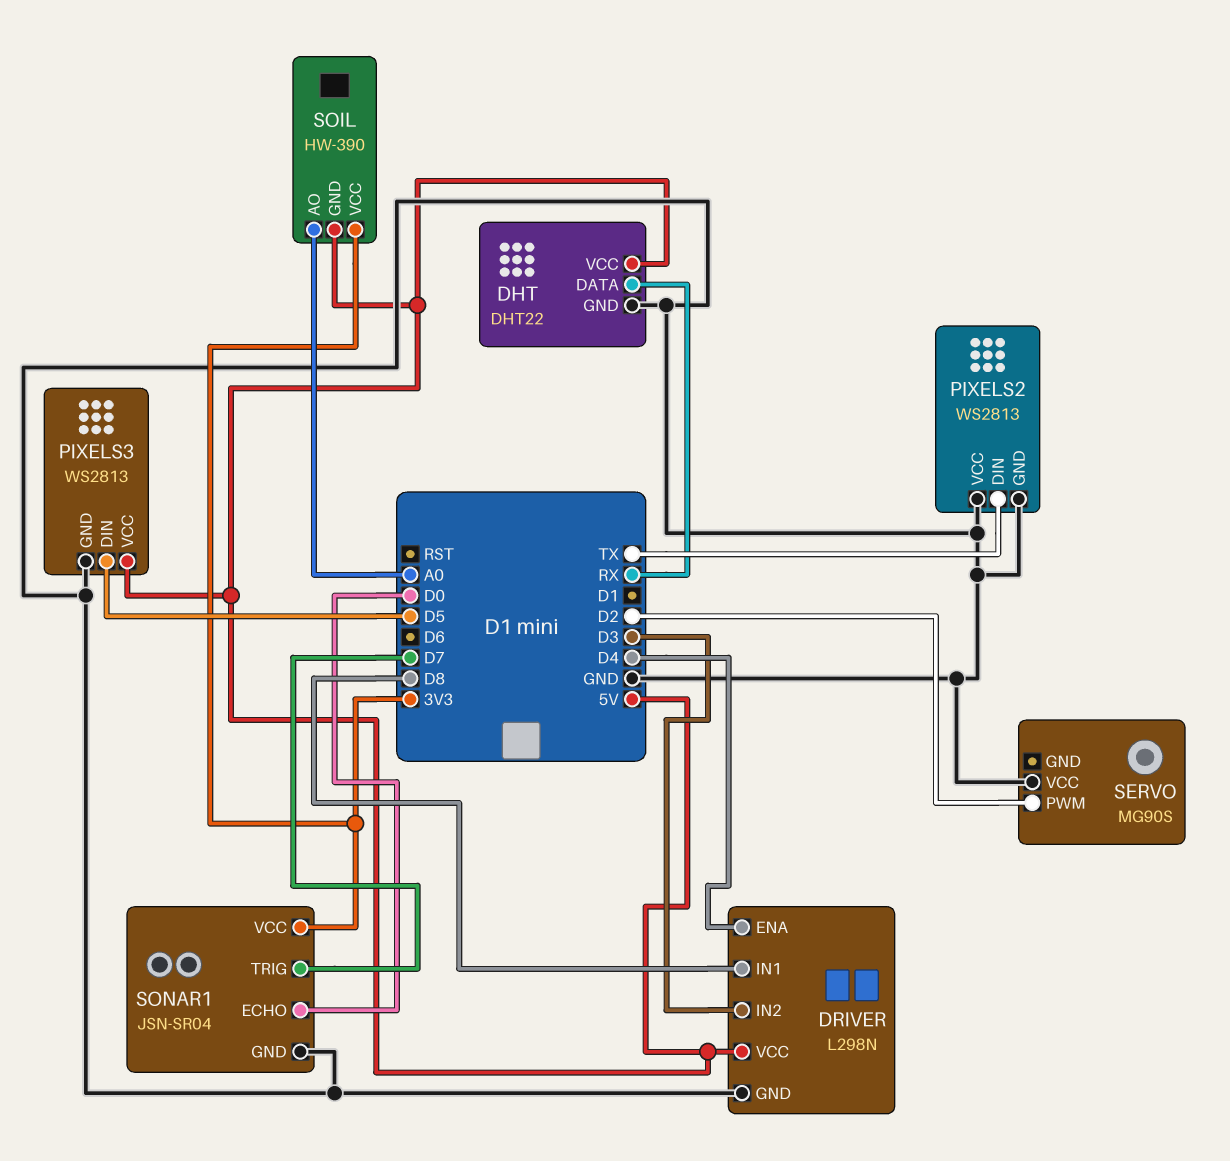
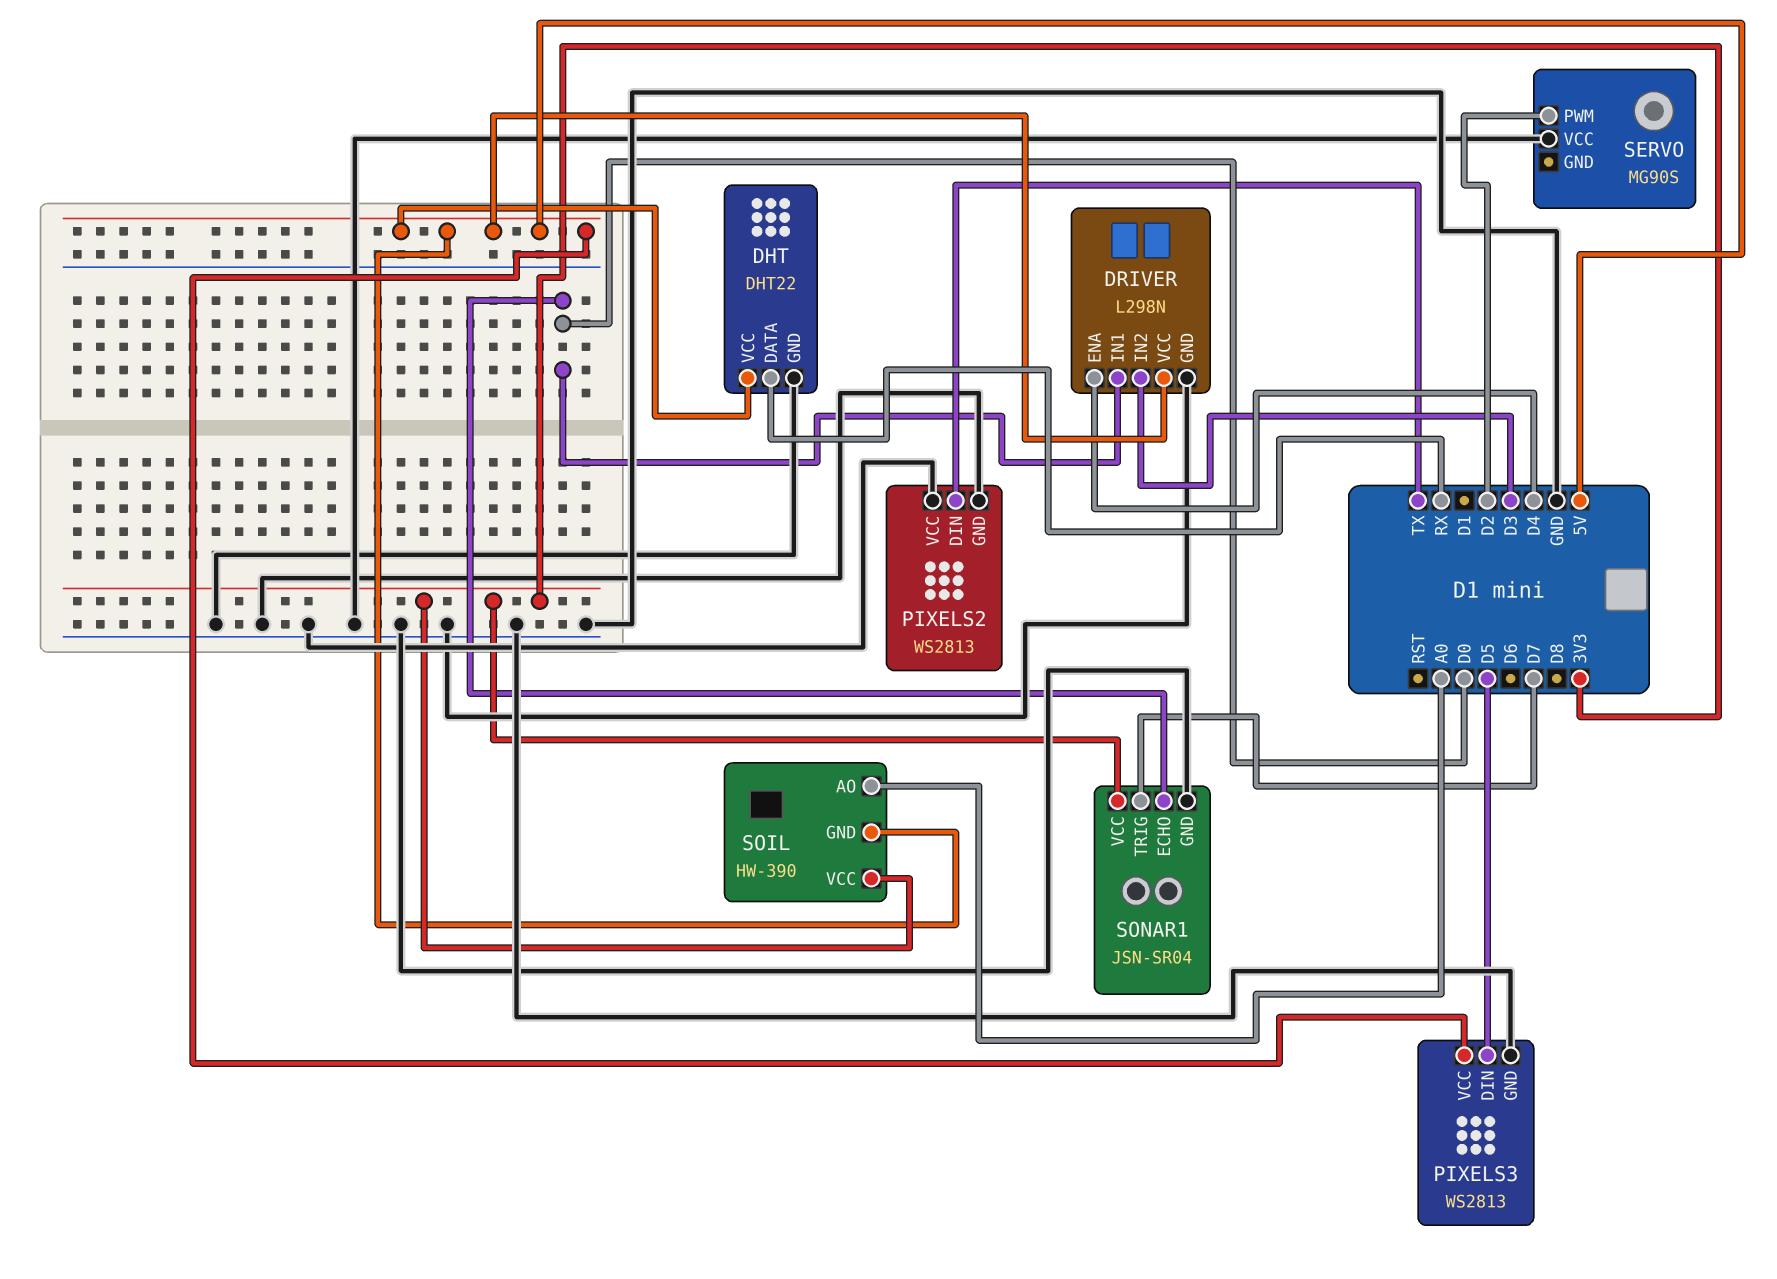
DRIVER pin IN1: D8 -> D0

